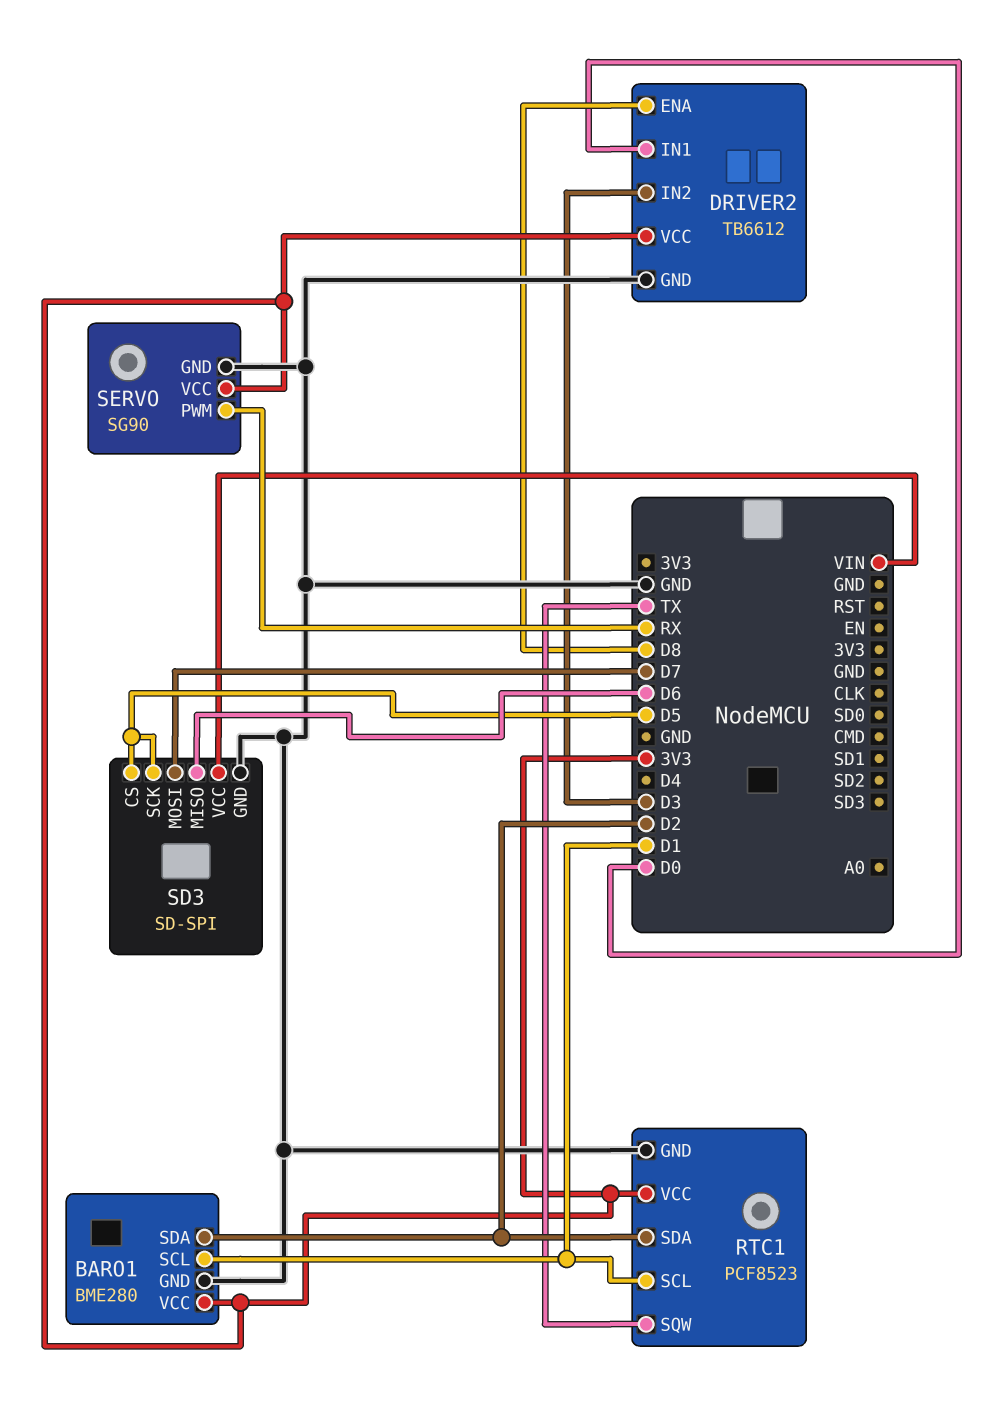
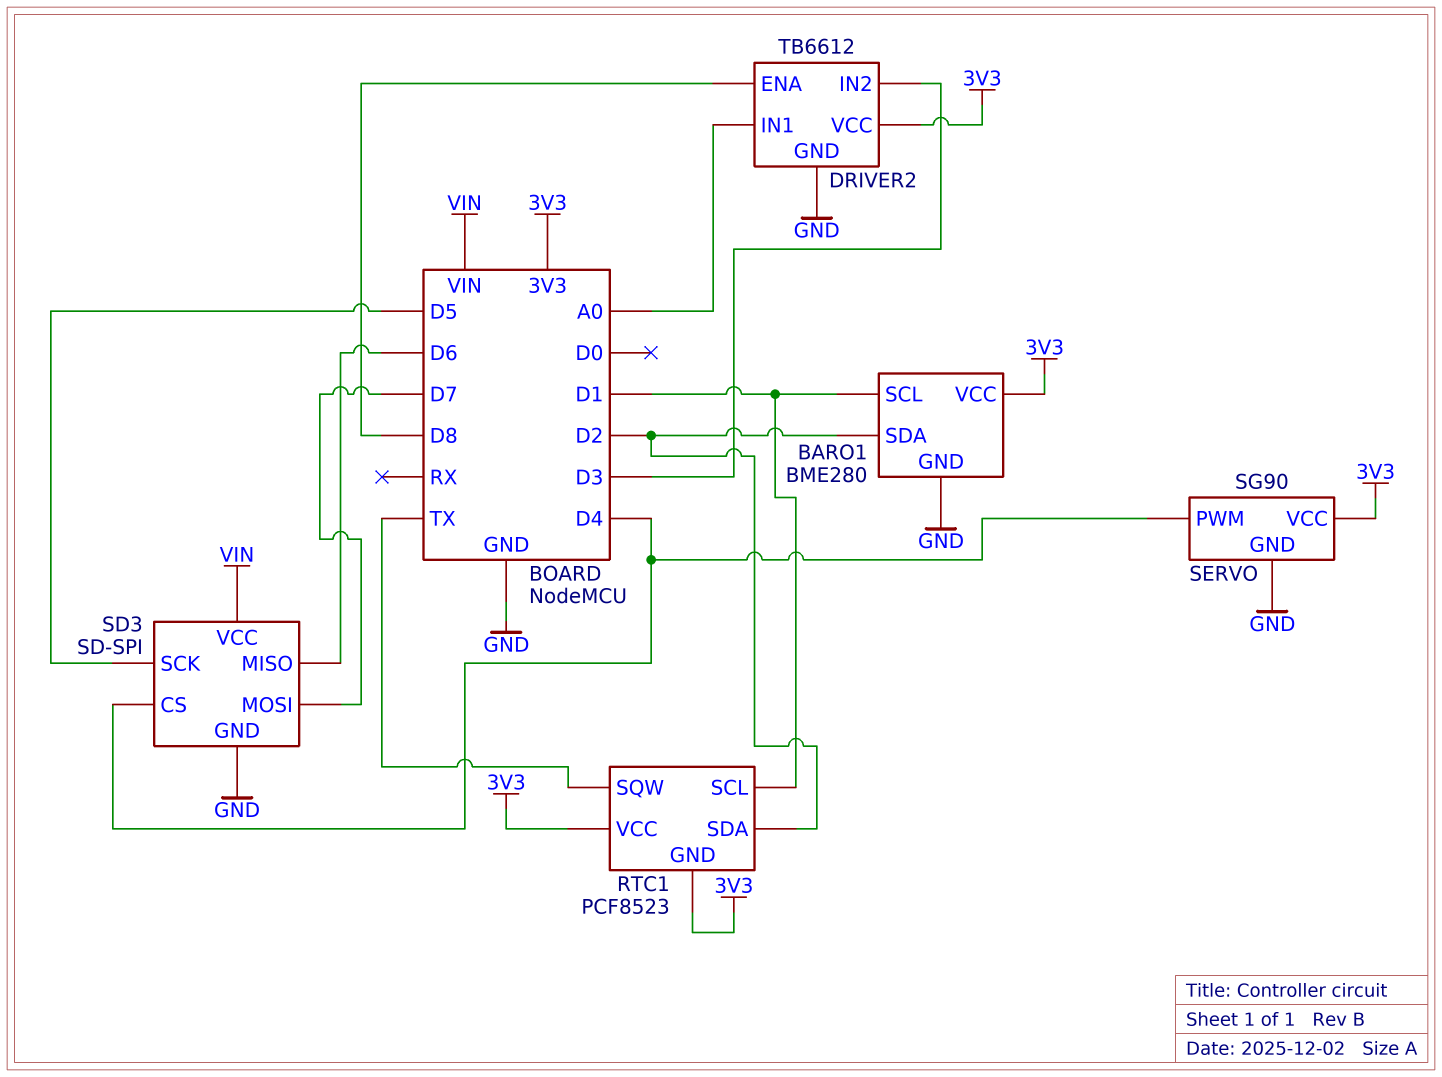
DRIVER2 pin IN1: D0 -> A0
RTC1 pin GND: GND -> 3V3
SD3 pin CS: D5 -> D4
SERVO pin PWM: RX -> D4

